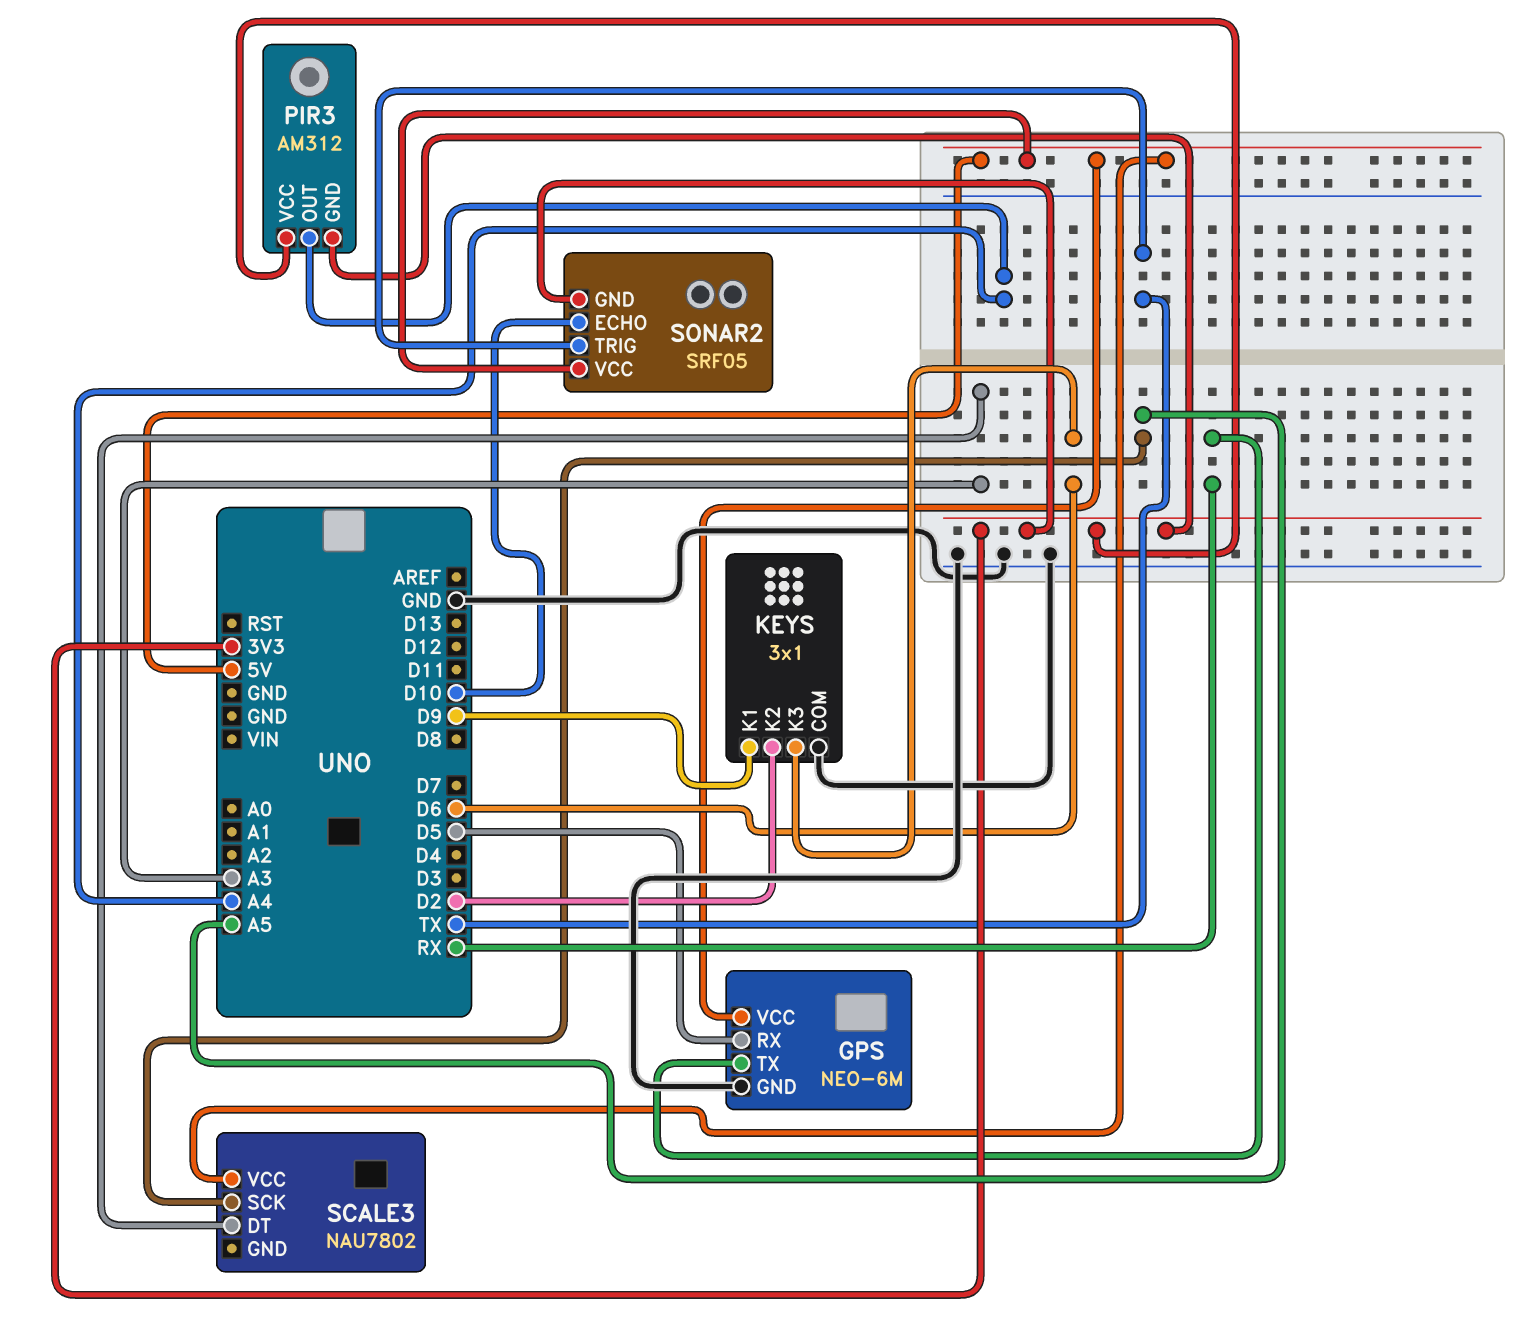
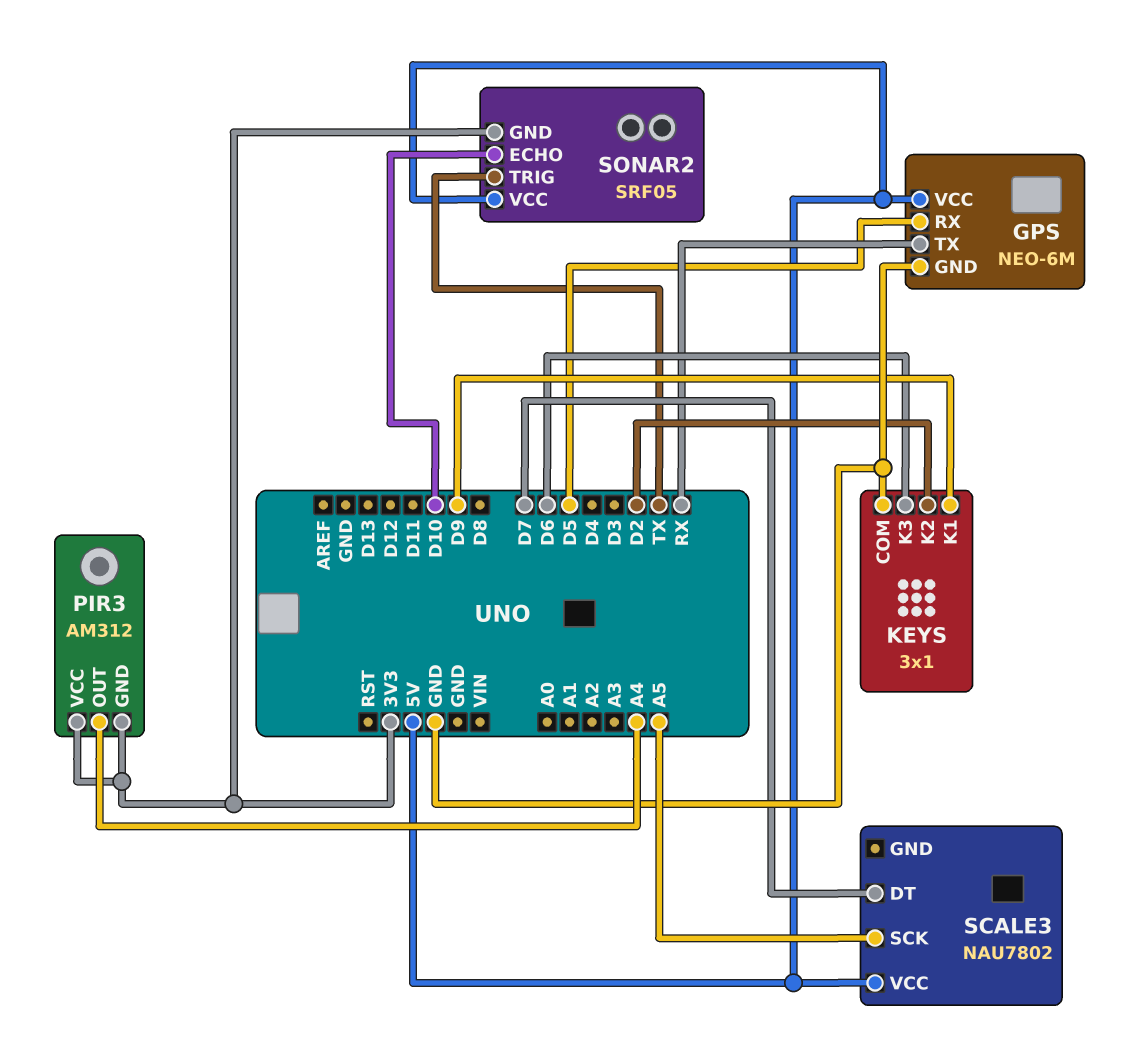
SCALE3 pin DT: A3 -> D7

